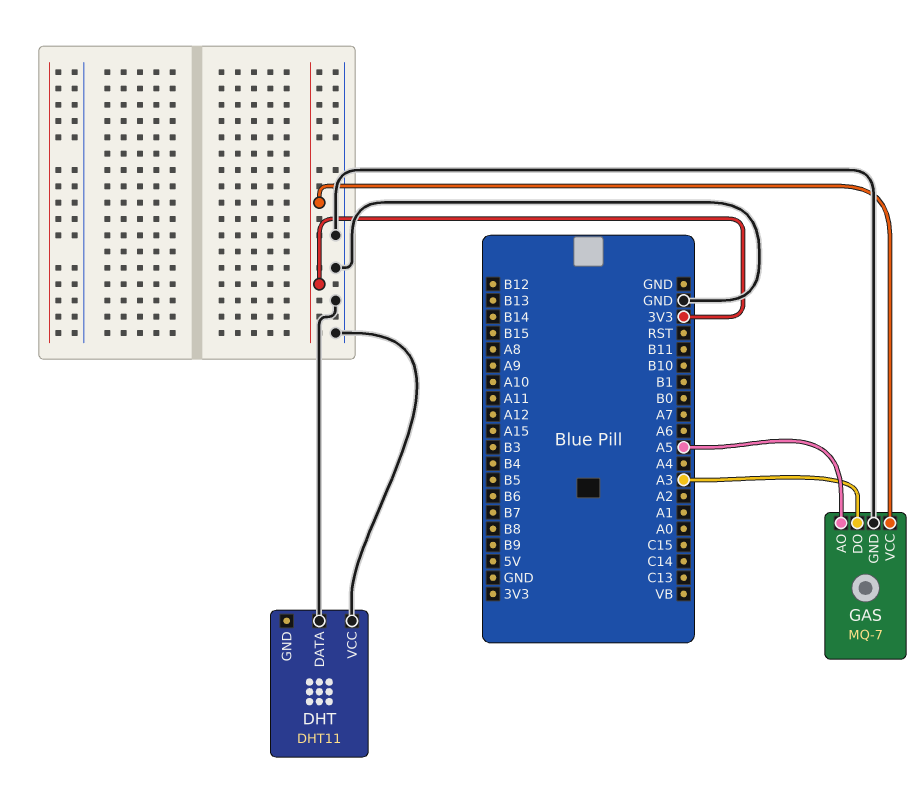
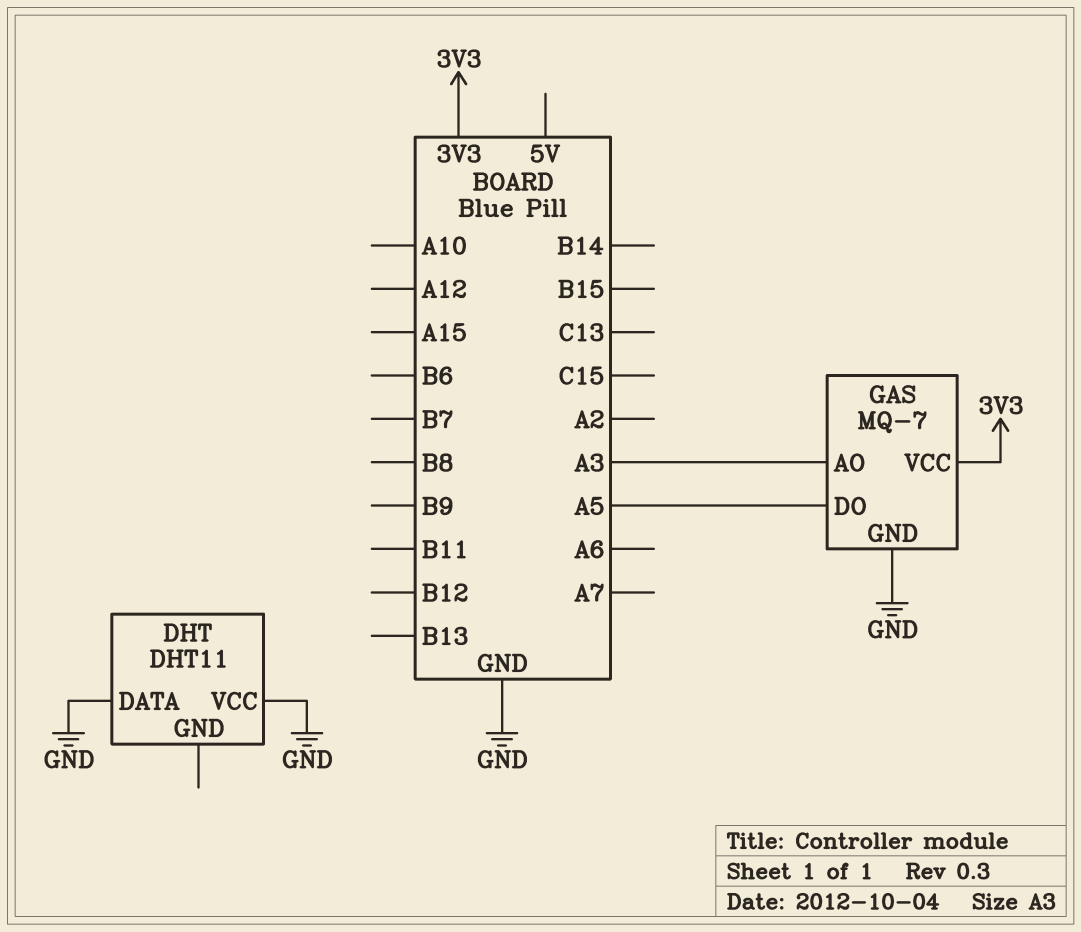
GAS pin AO: A5 -> A3
GAS pin DO: A3 -> A5

